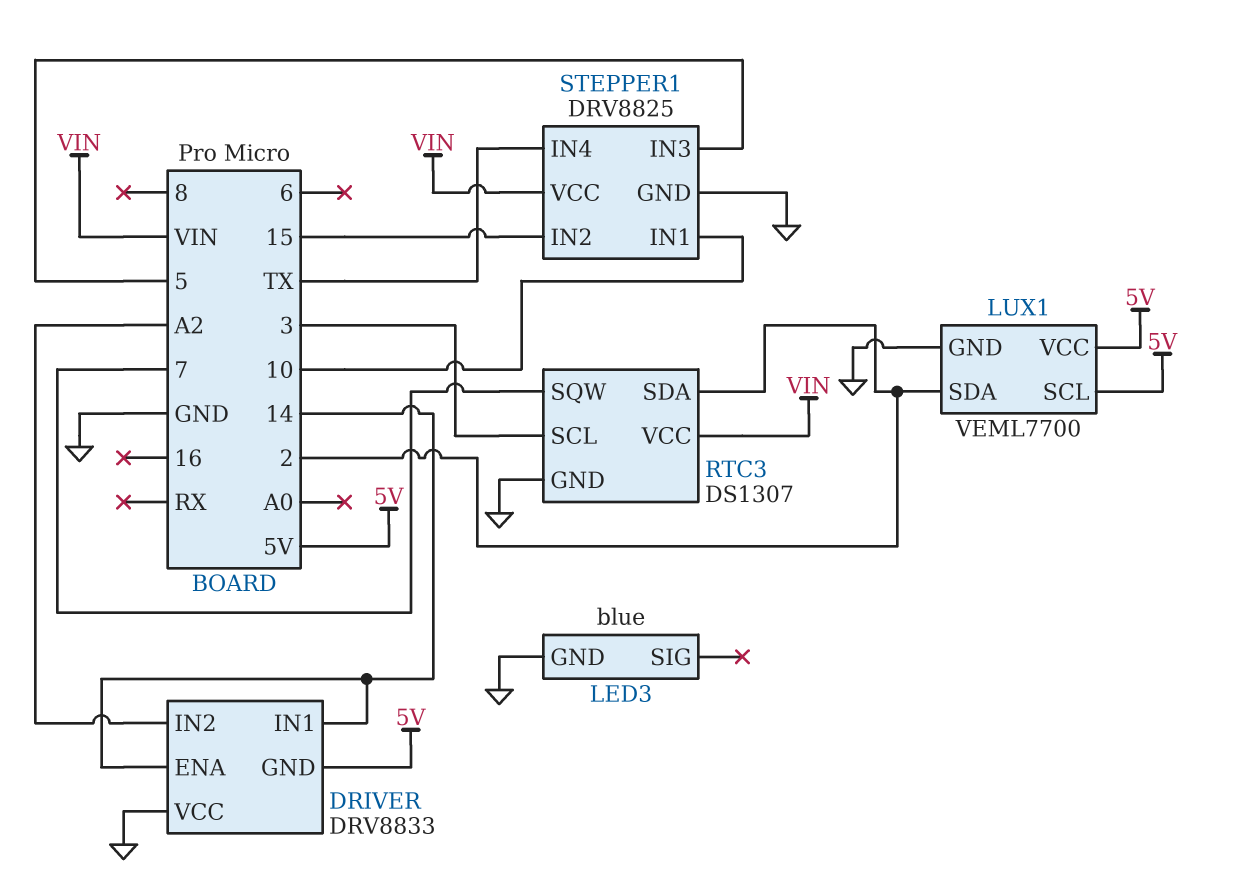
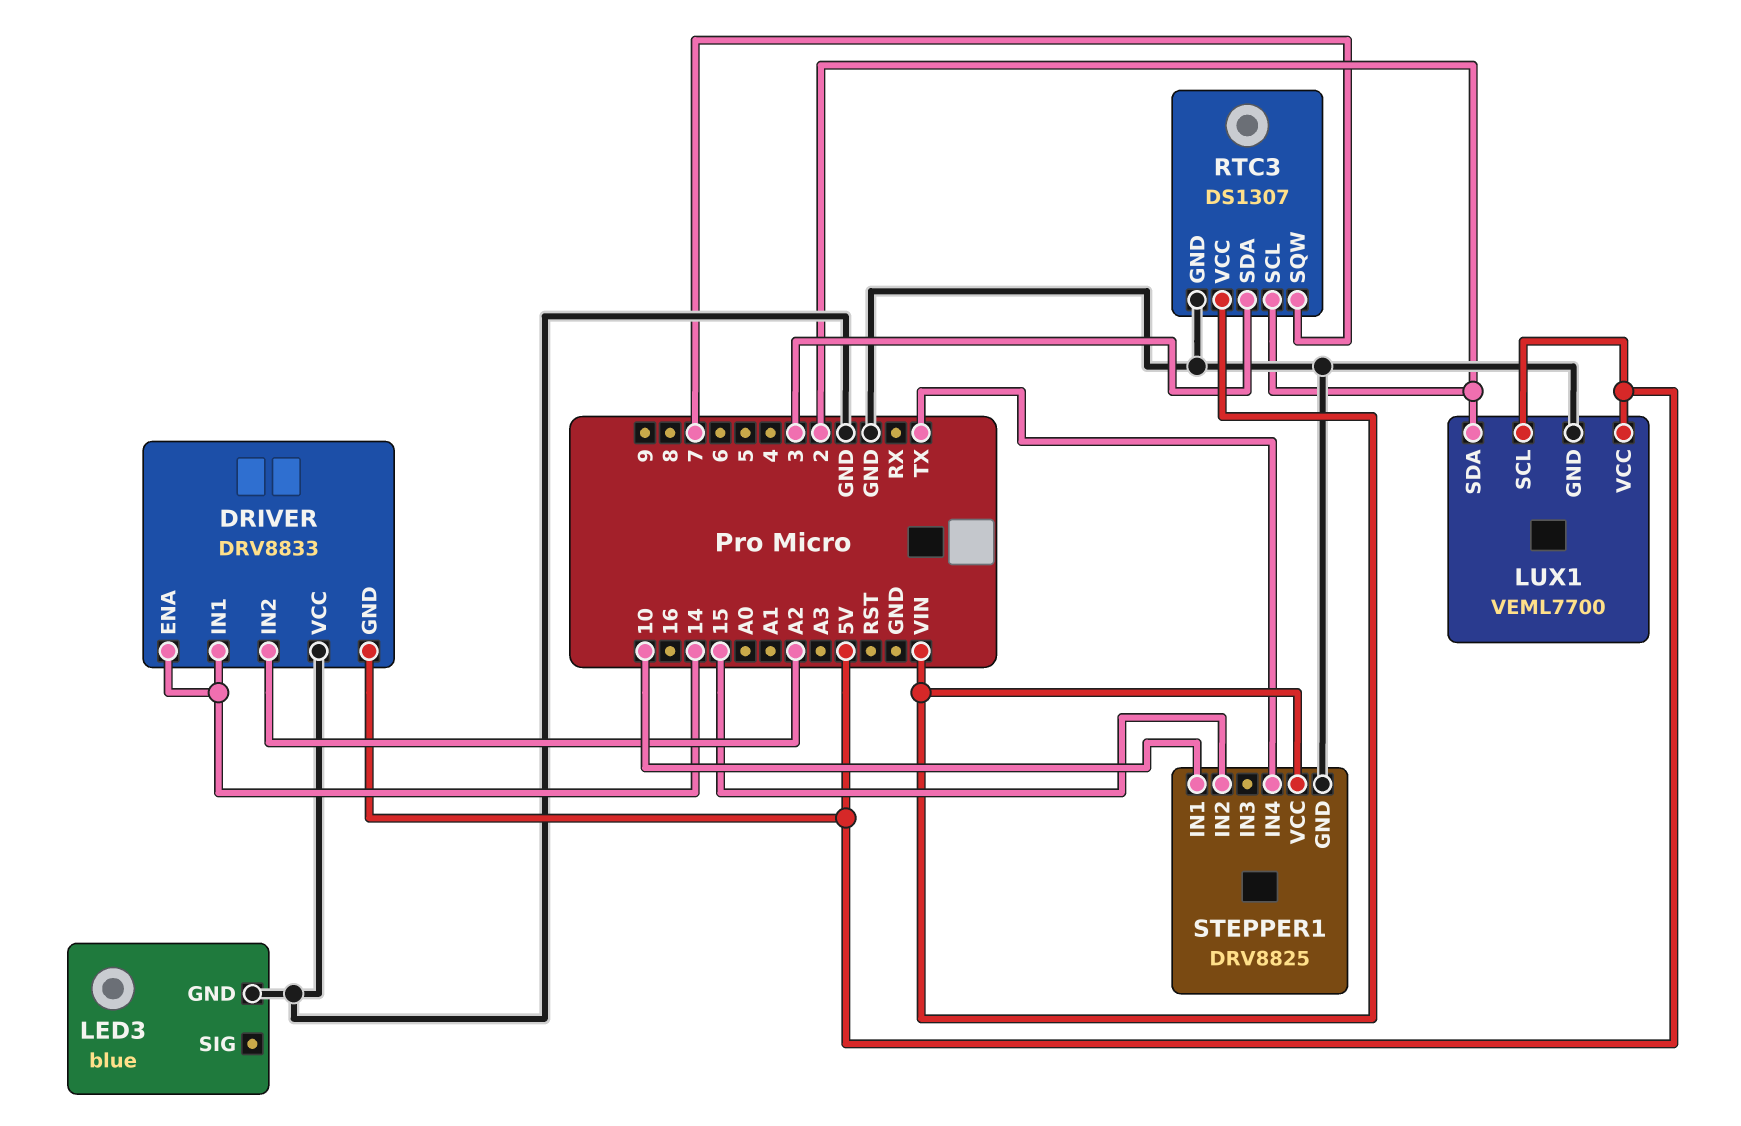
RTC3 pin SCL: 3 -> 2
RTC3 pin SDA: 2 -> 3
STEPPER1 pin IN3: 5 -> none

